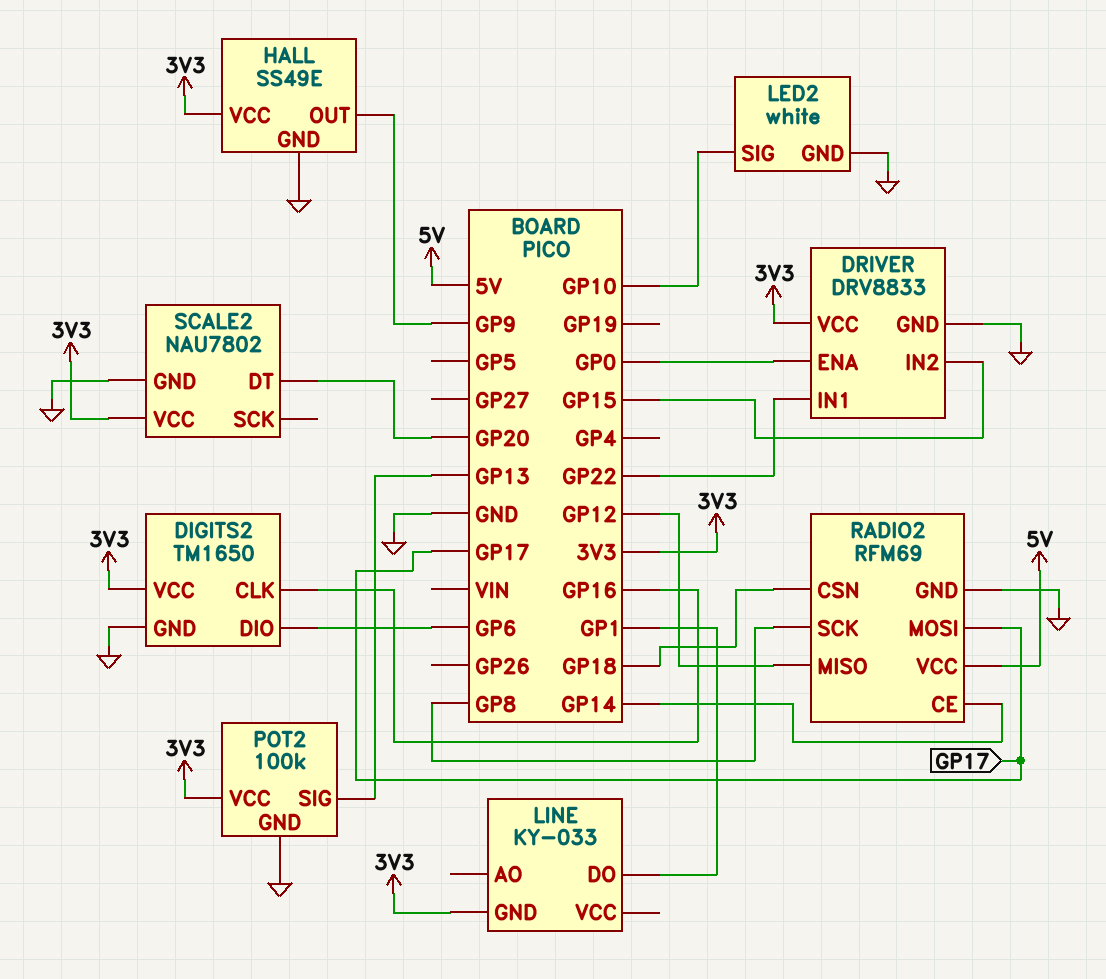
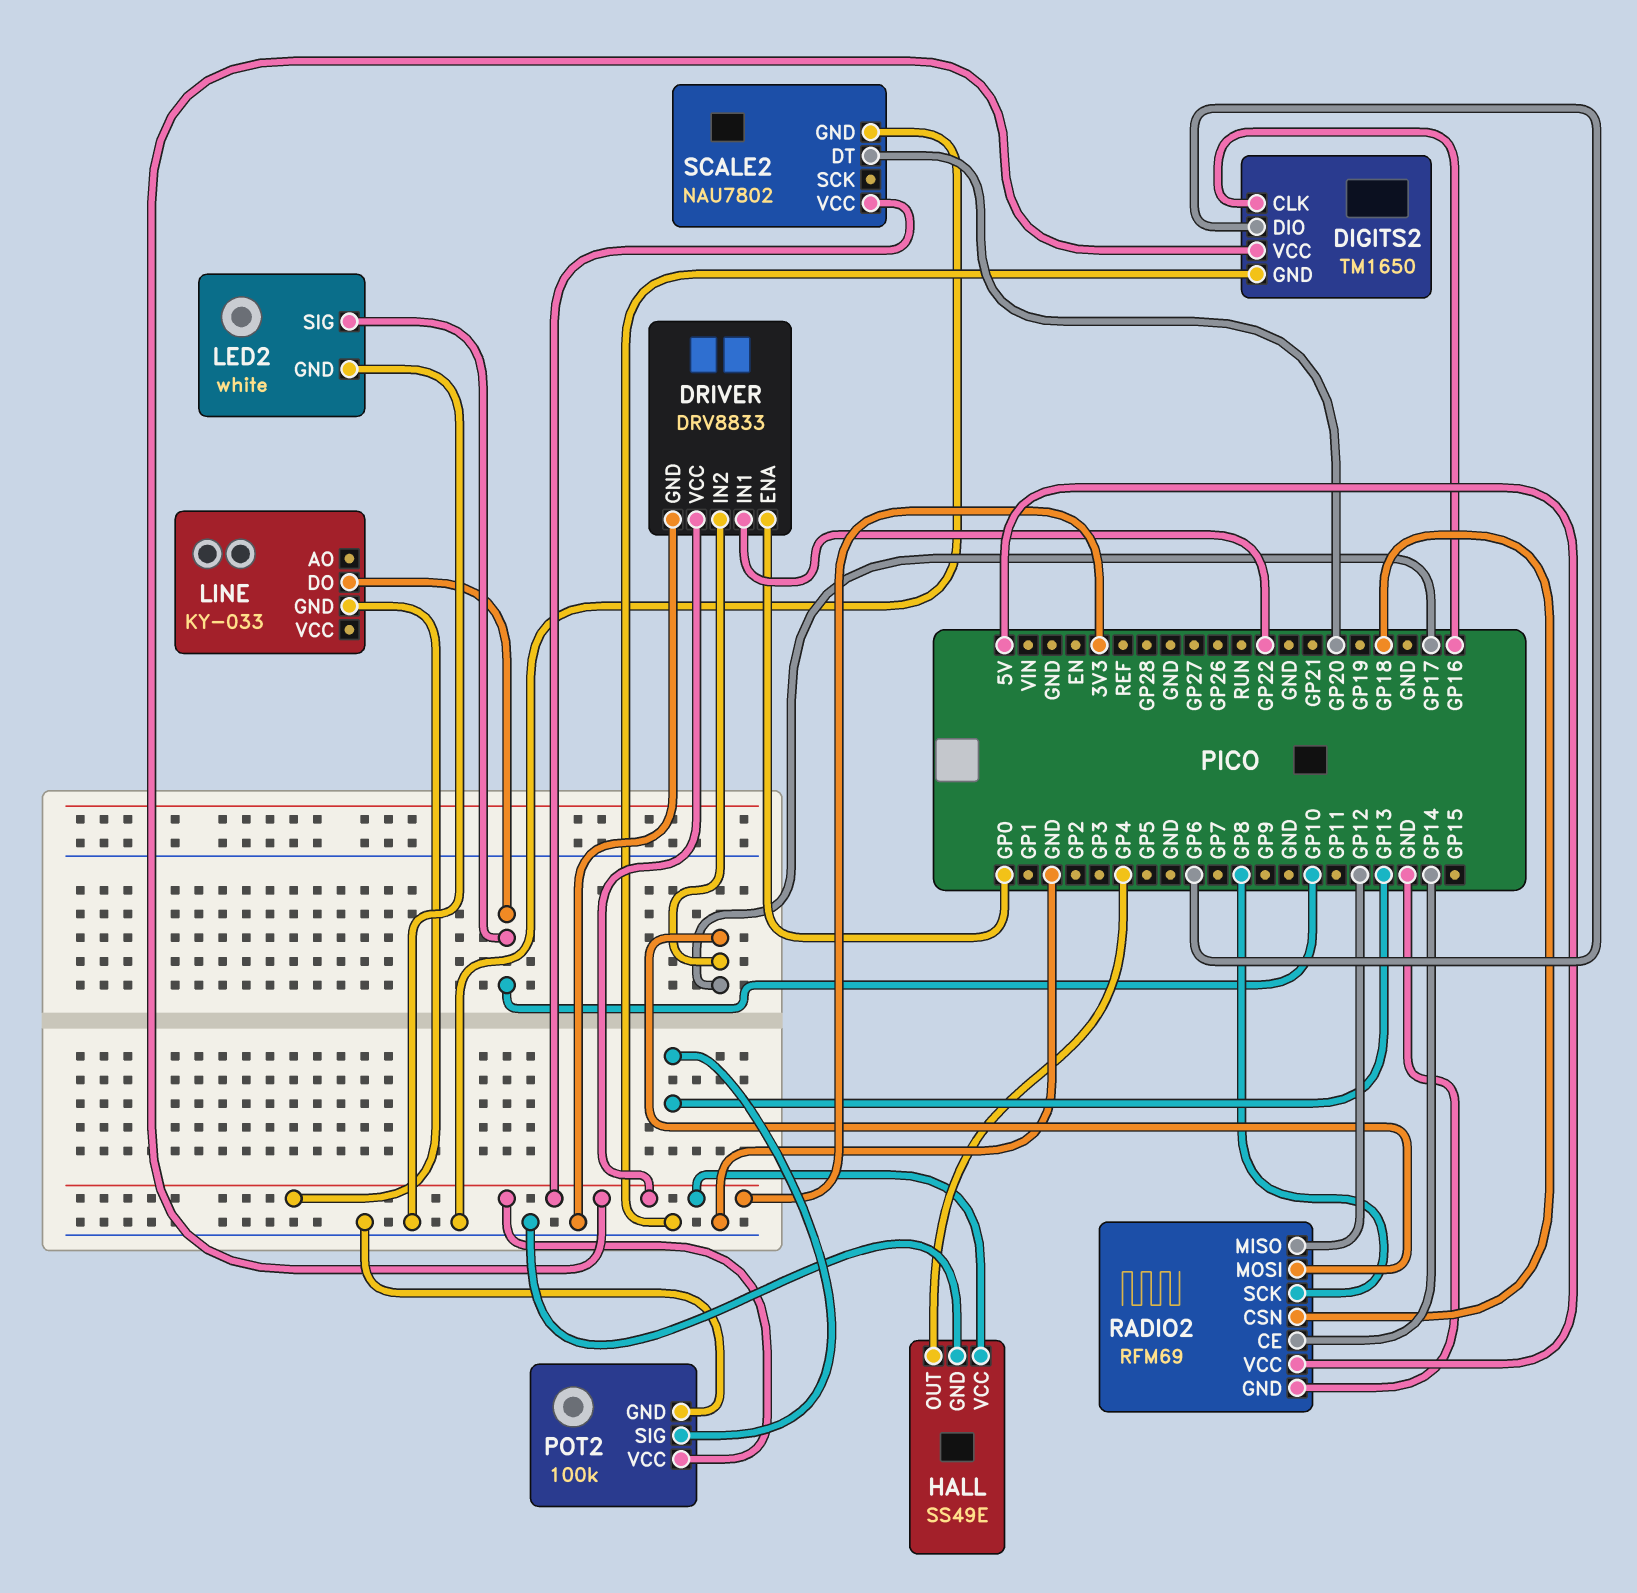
DRIVER pin IN2: GP15 -> GP17
HALL pin OUT: GP9 -> GP4
LINE pin DO: GP1 -> GP10

